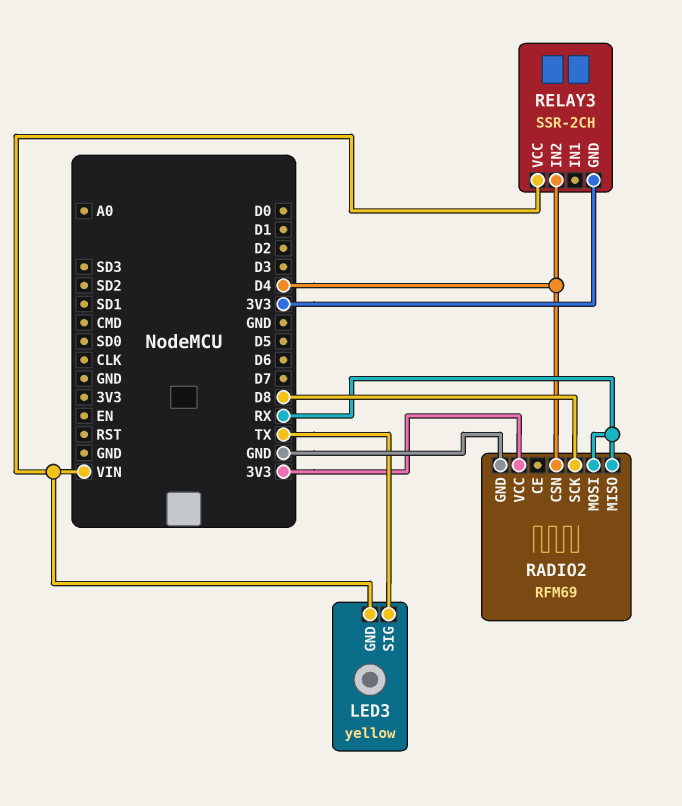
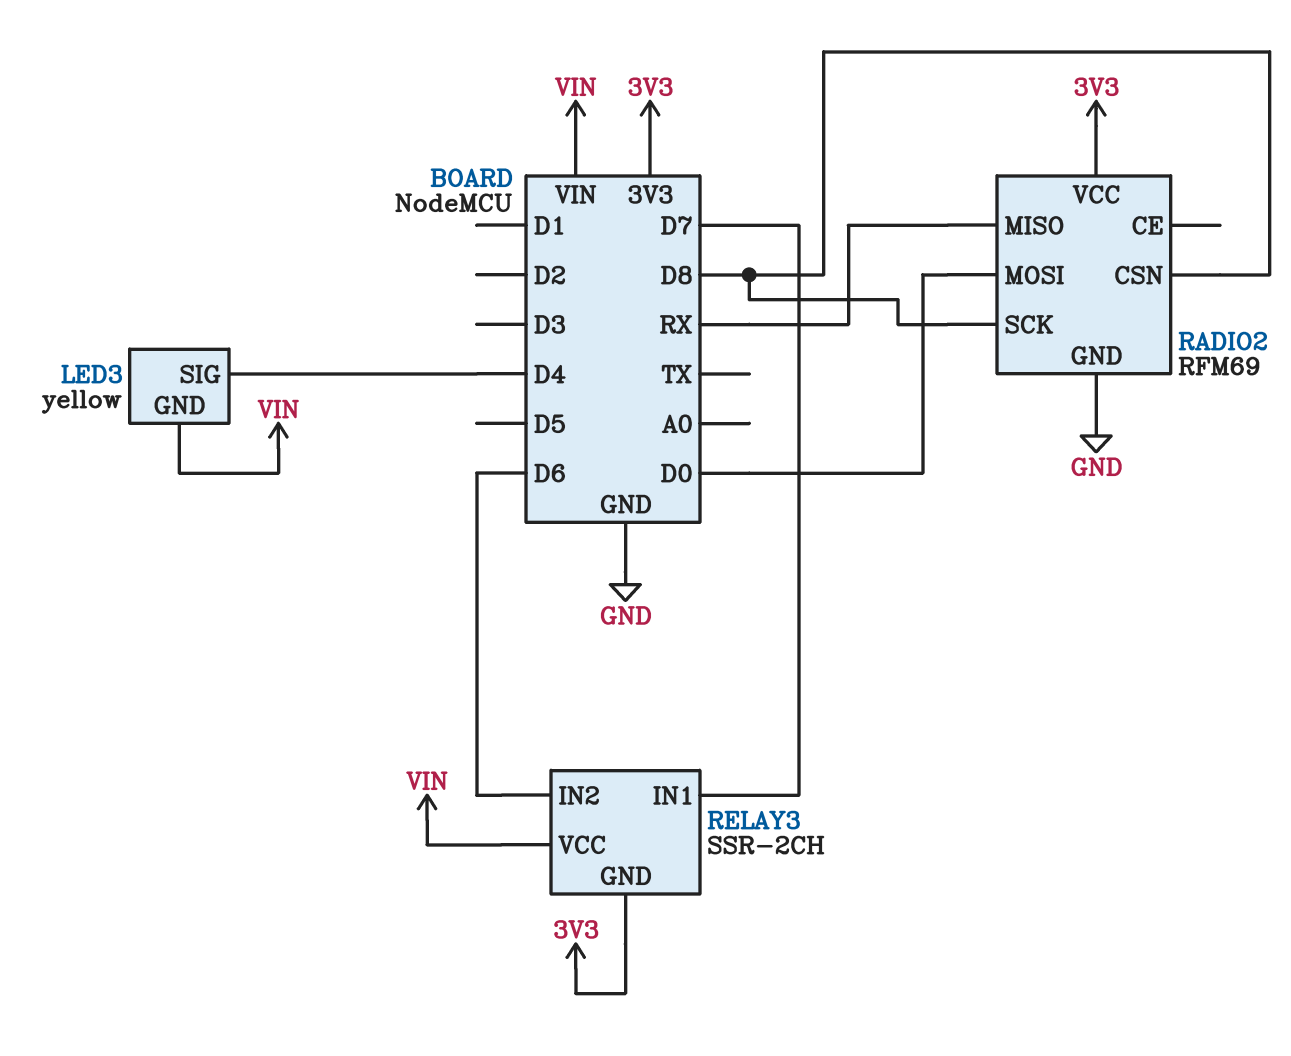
LED3 pin SIG: TX -> D4
RADIO2 pin CSN: D4 -> D8
RADIO2 pin MOSI: RX -> D0
RELAY3 pin IN1: none -> D7
RELAY3 pin IN2: D4 -> D6

